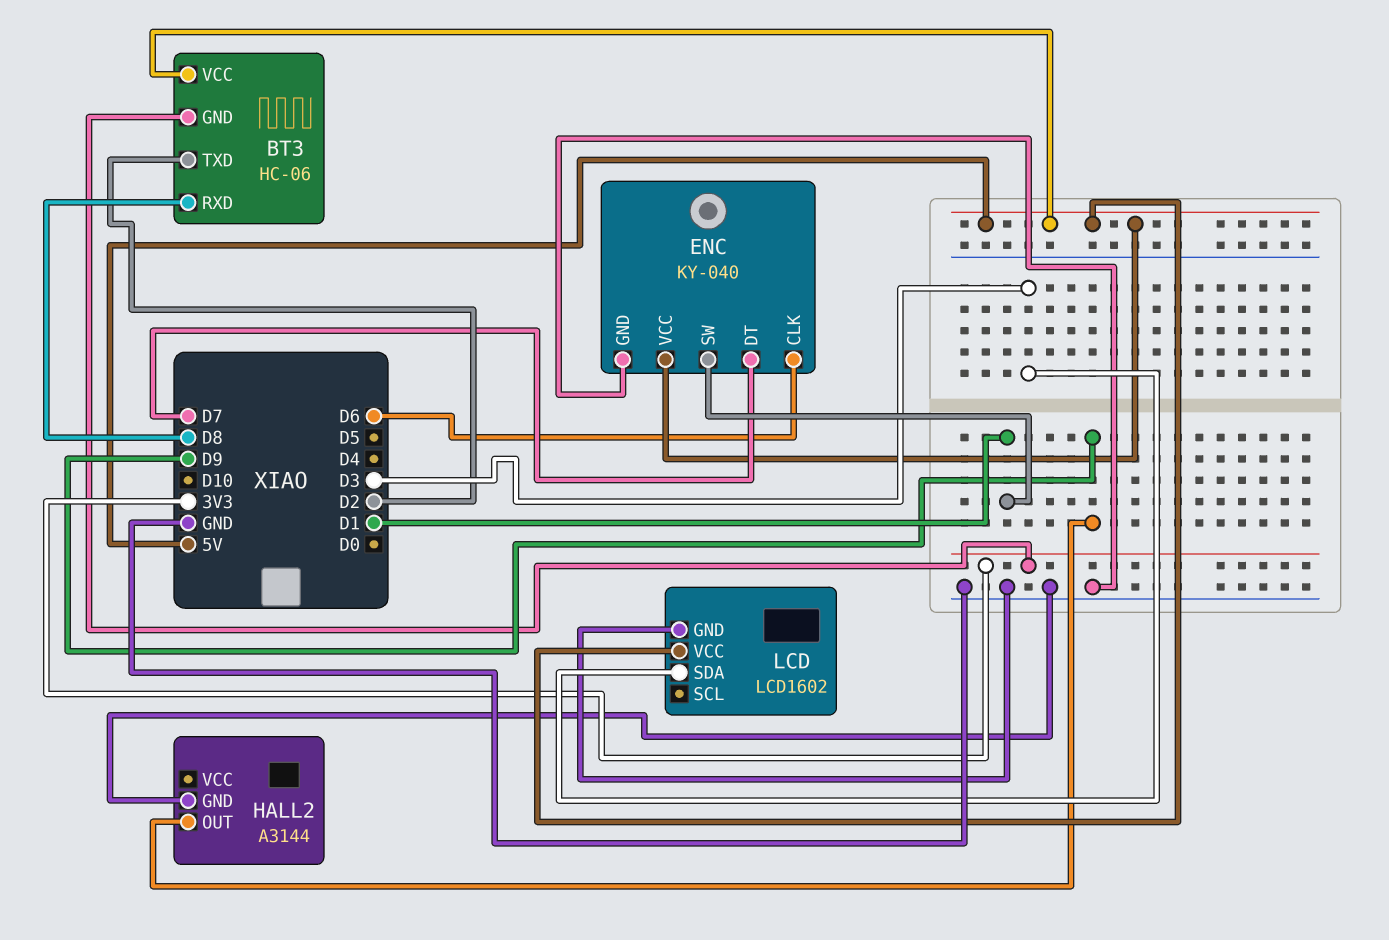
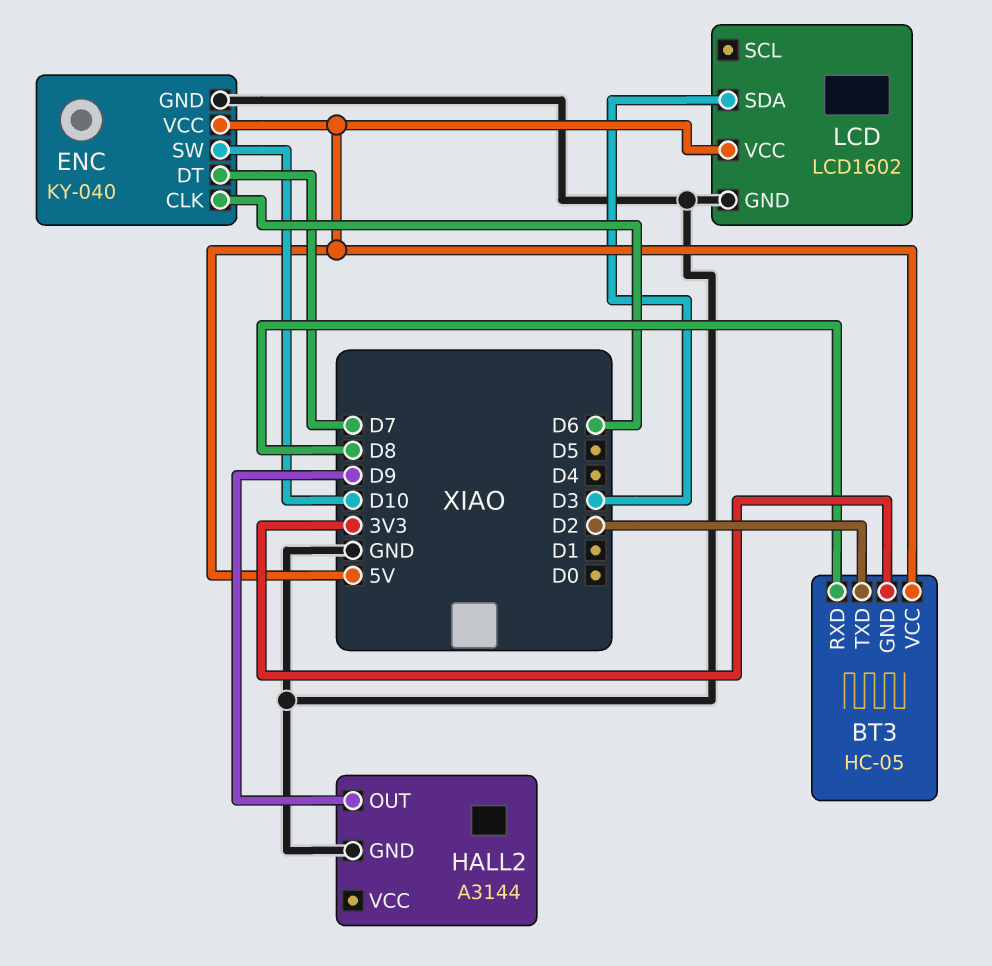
BT3: HC-06 -> HC-05
ENC pin SW: D1 -> D10

